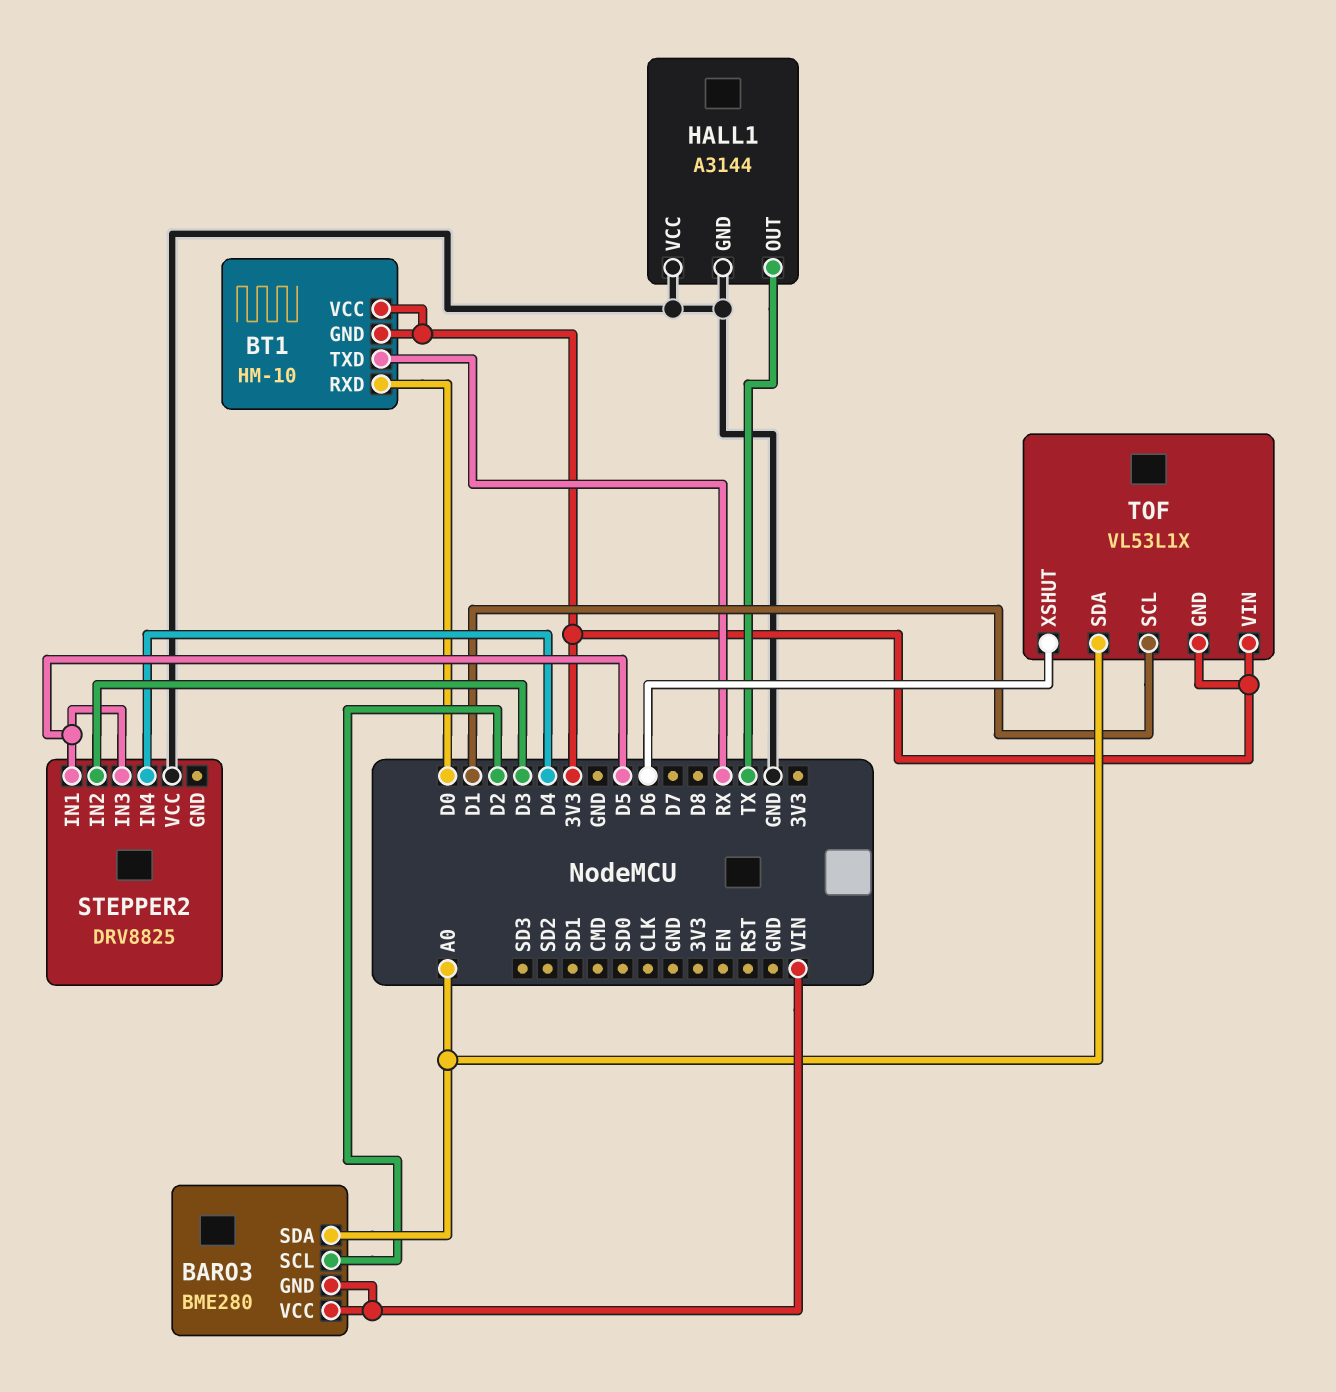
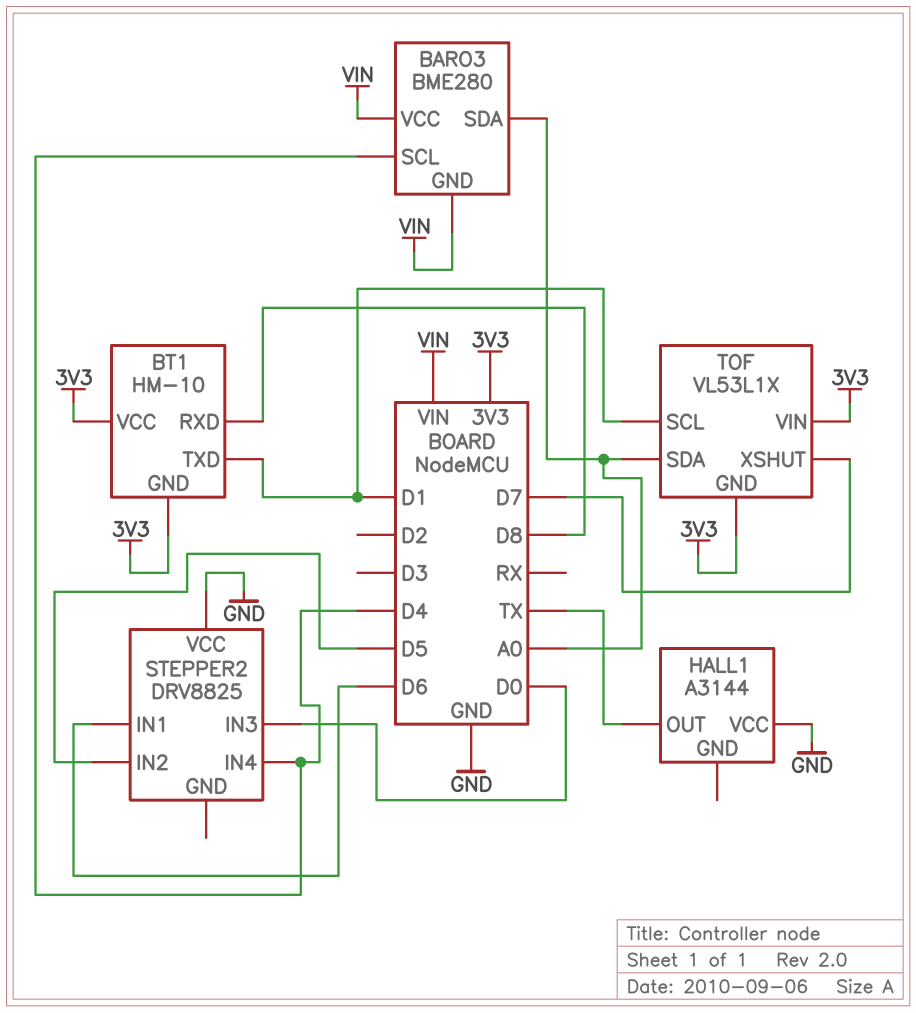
BARO3 pin SCL: D2 -> D4
BT1 pin RXD: D0 -> D8
BT1 pin TXD: RX -> D1
HALL1 pin GND: GND -> none
STEPPER2 pin IN1: D5 -> D6
STEPPER2 pin IN2: D3 -> D5
STEPPER2 pin IN3: D5 -> D0
TOF pin XSHUT: D6 -> D7

